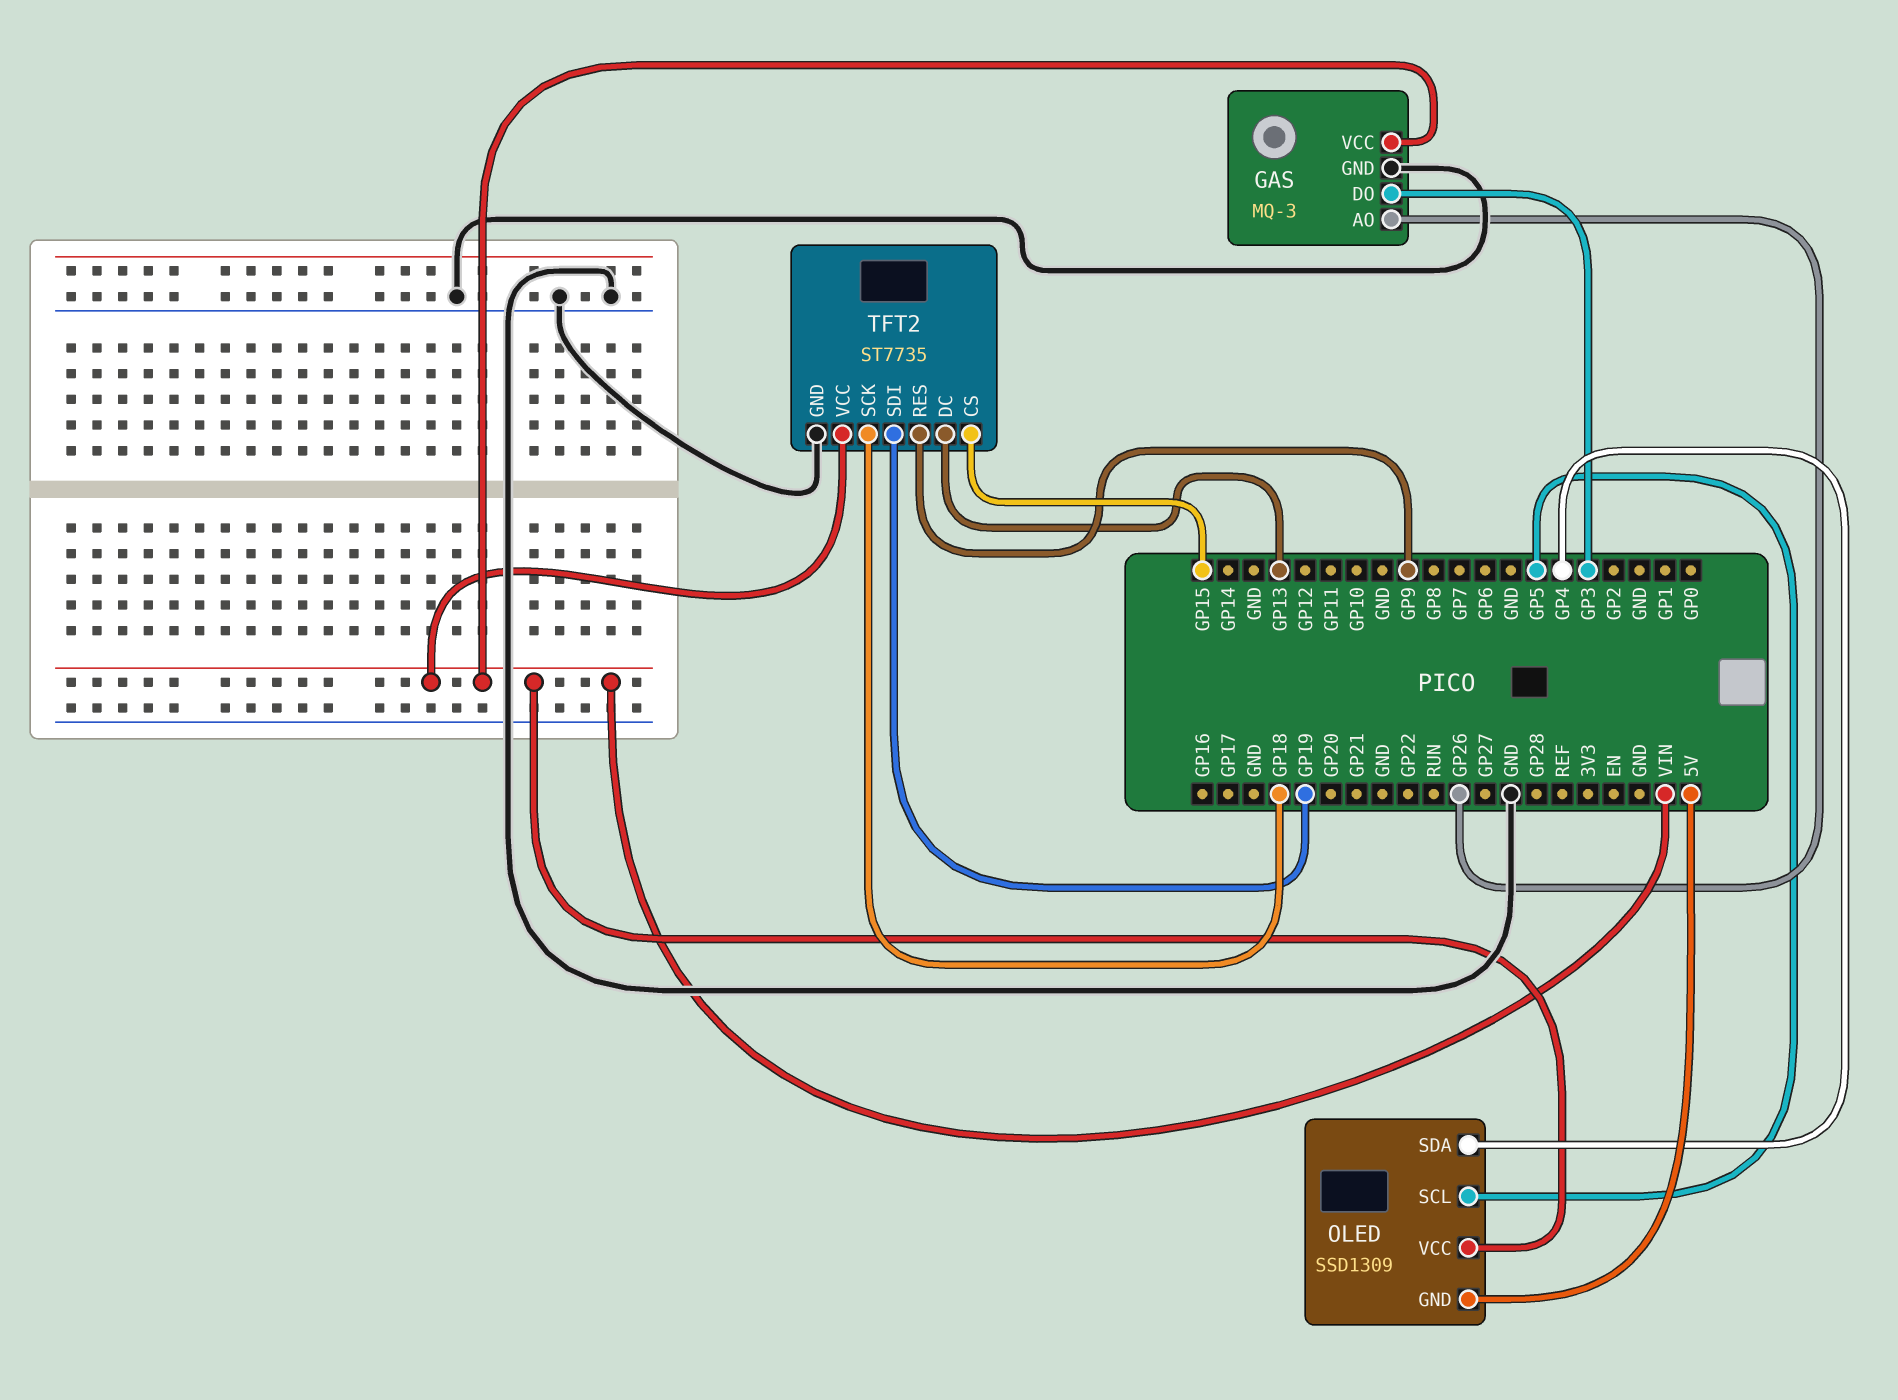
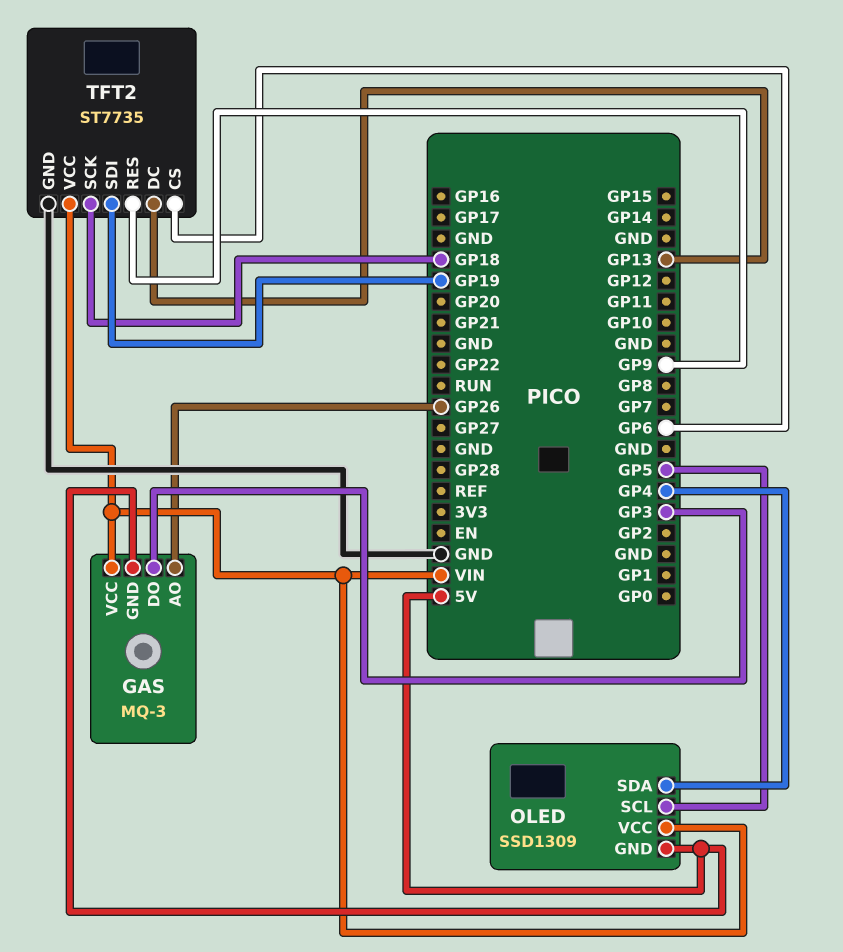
GAS pin GND: GND -> 5V
TFT2 pin CS: GP15 -> GP6

